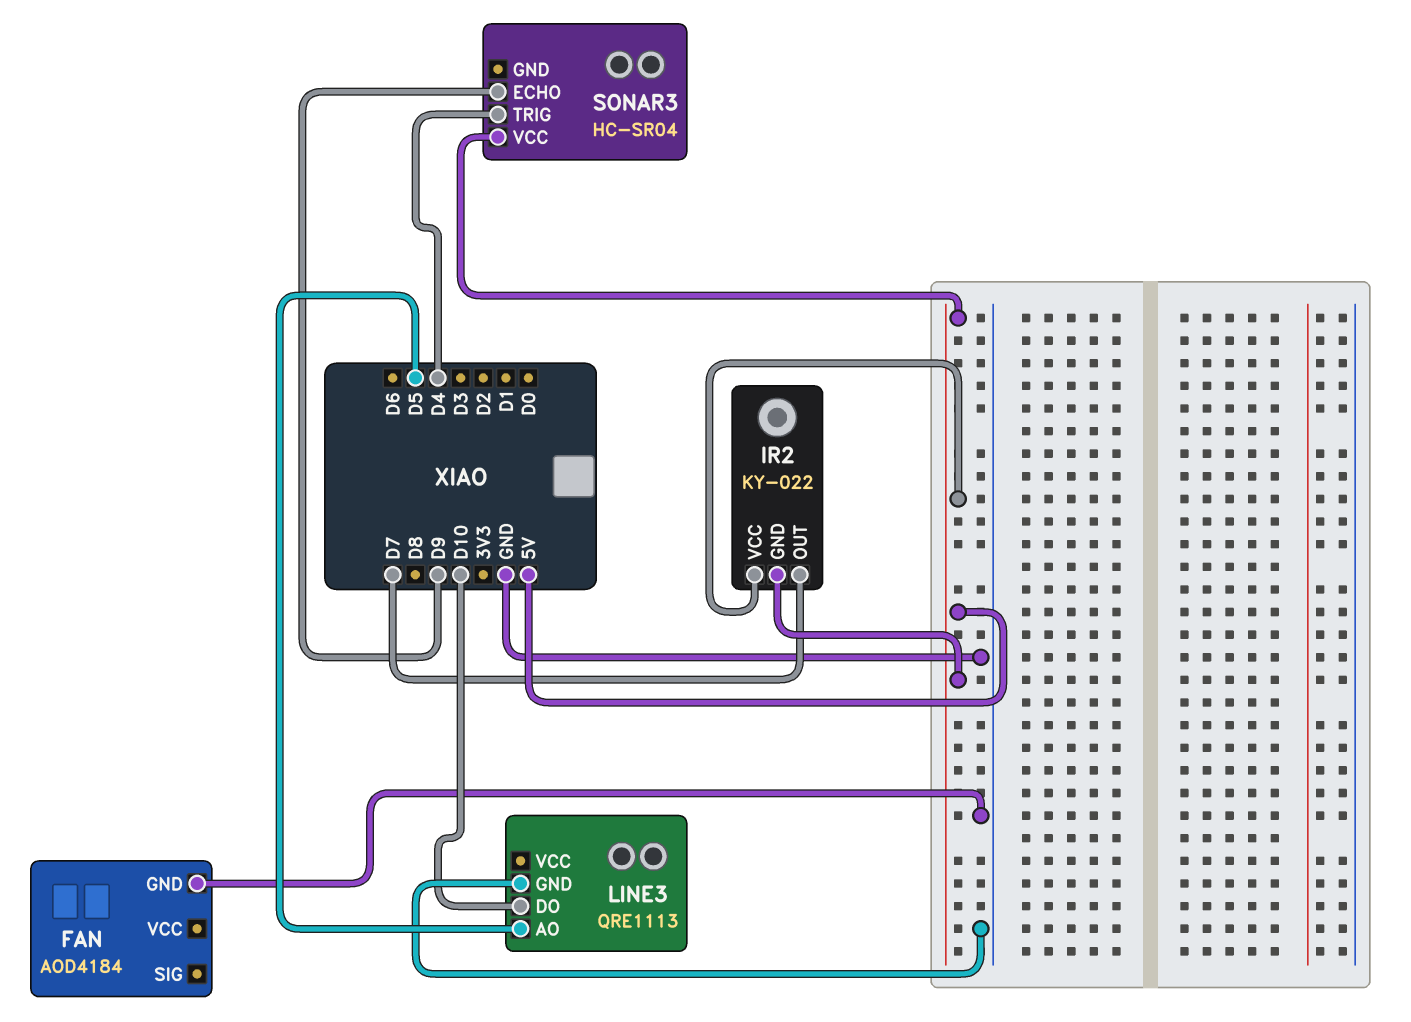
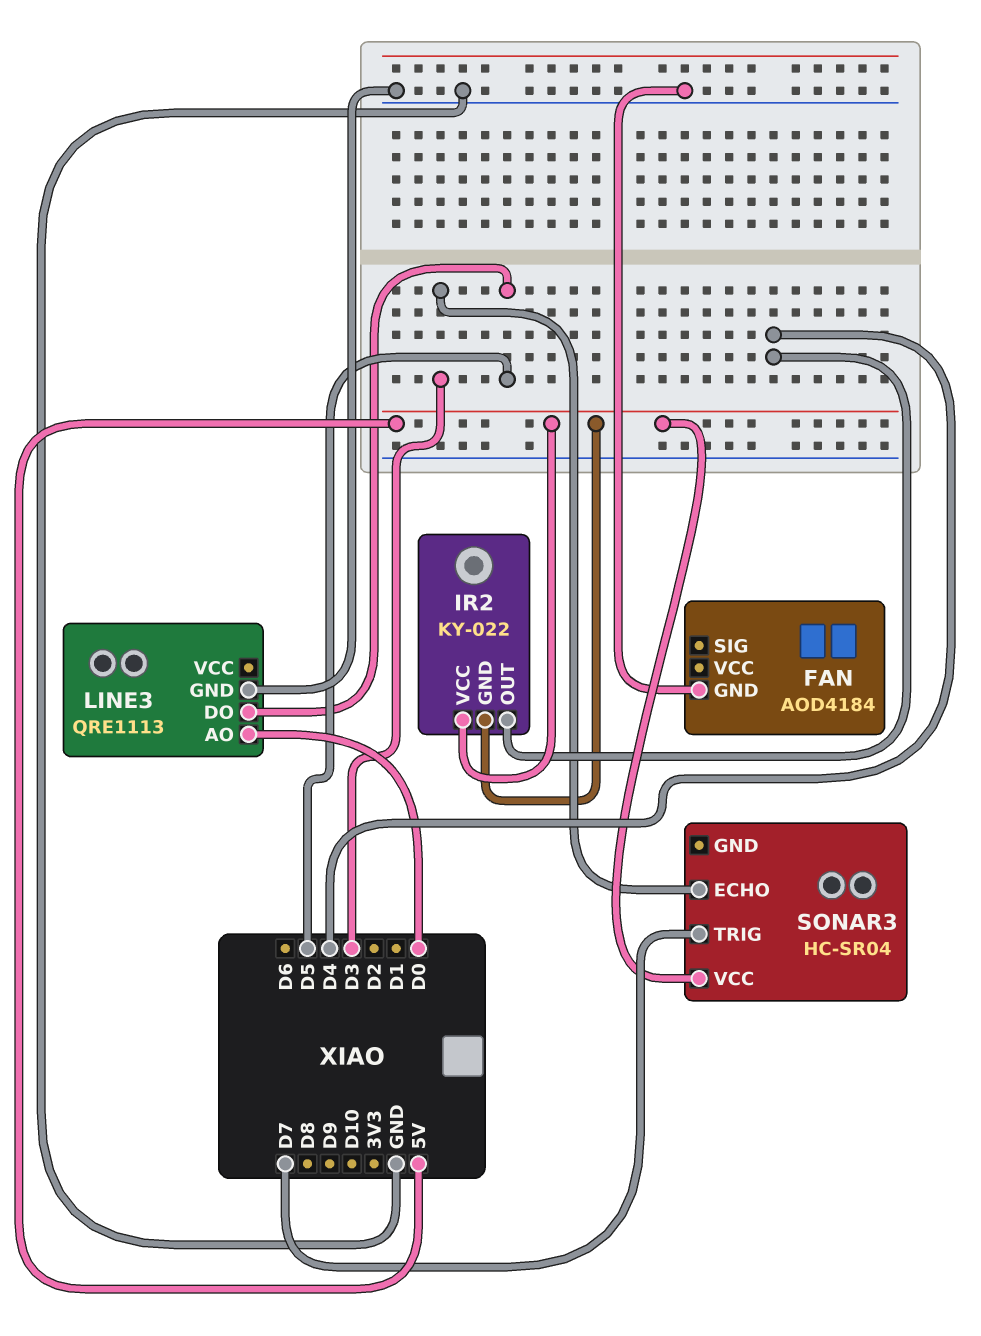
IR2 pin OUT: D7 -> D4
LINE3 pin AO: D5 -> D0
LINE3 pin DO: D10 -> D5
SONAR3 pin ECHO: D9 -> D3
SONAR3 pin TRIG: D4 -> D7

